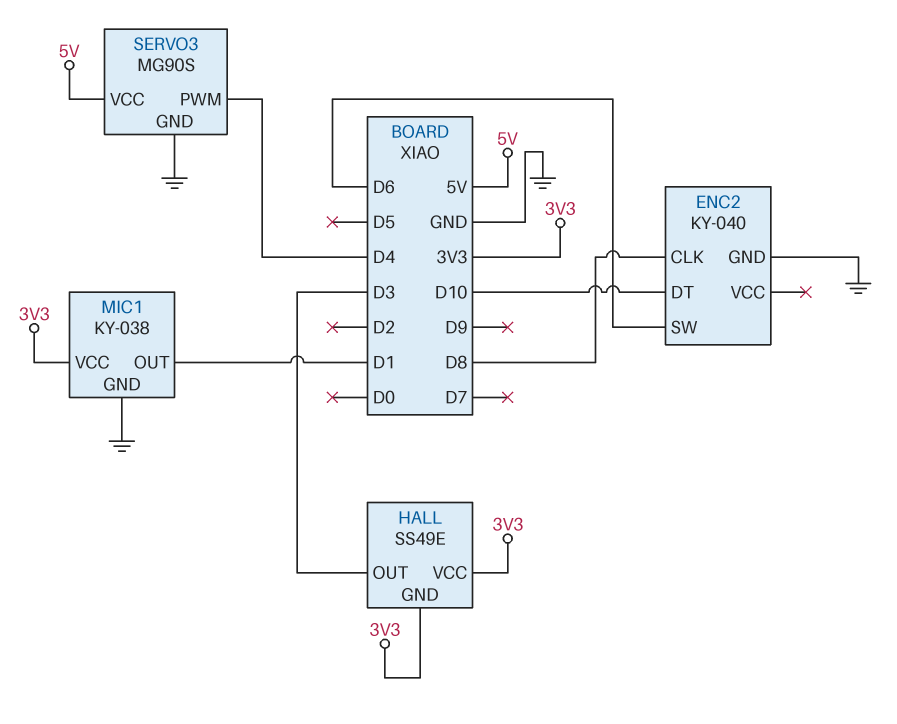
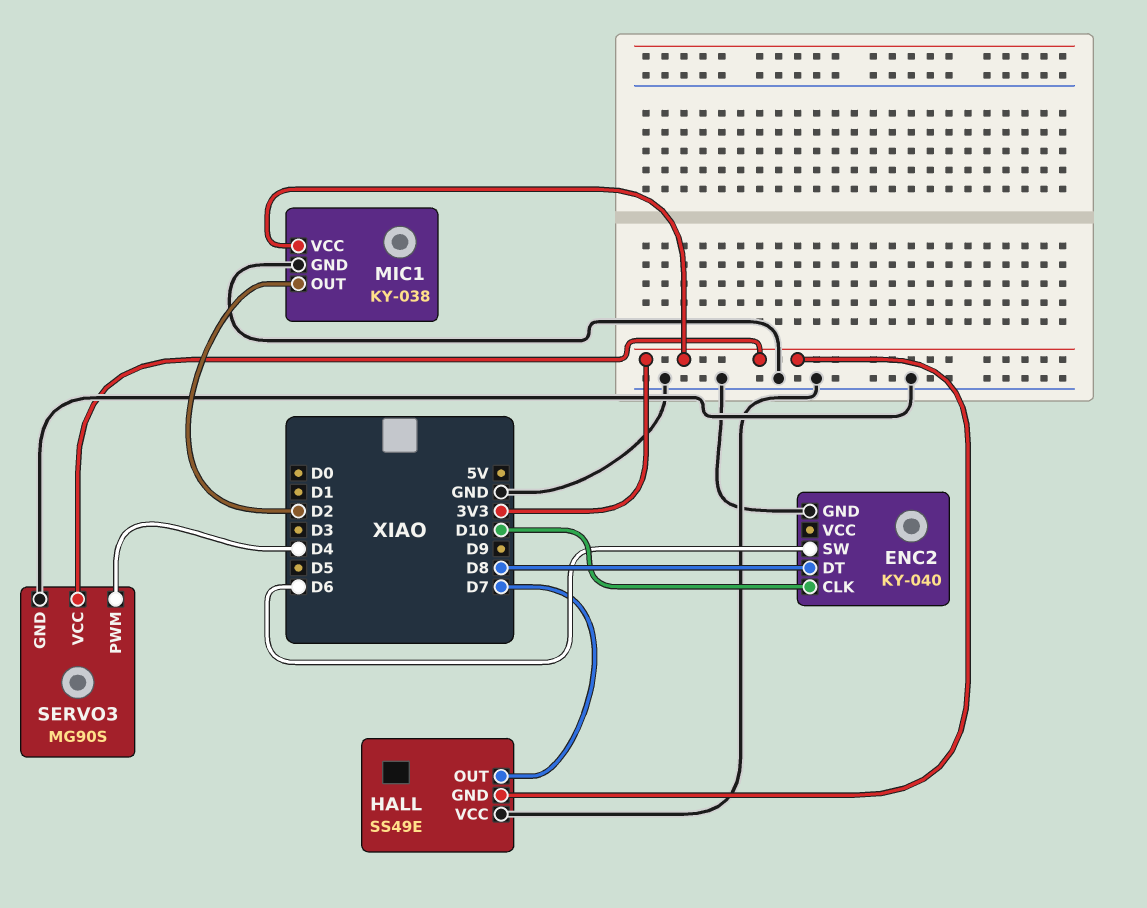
ENC2 pin CLK: D8 -> D10
ENC2 pin DT: D10 -> D8
HALL pin OUT: D3 -> D7
HALL pin VCC: 3V3 -> GND
MIC1 pin OUT: D1 -> D2
SERVO3 pin VCC: 5V -> 3V3

